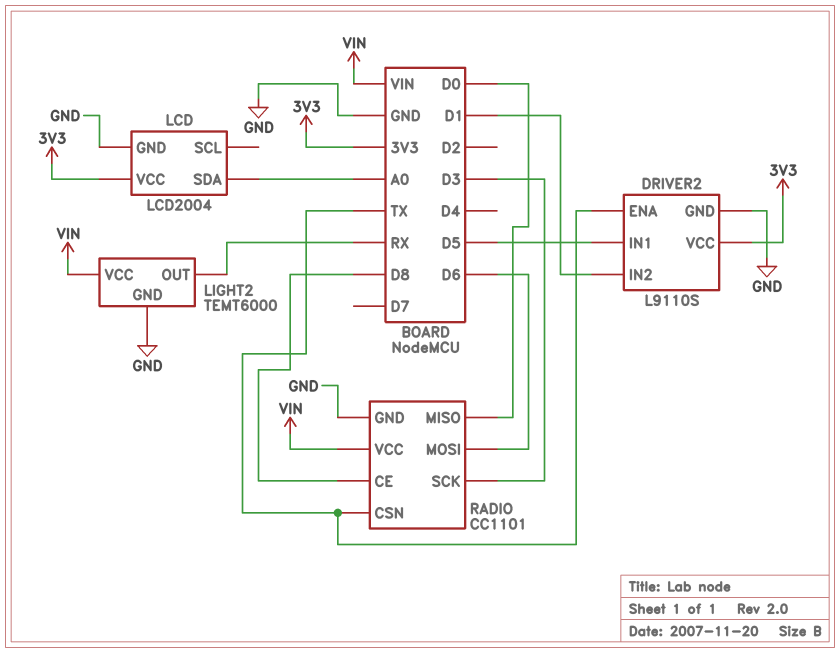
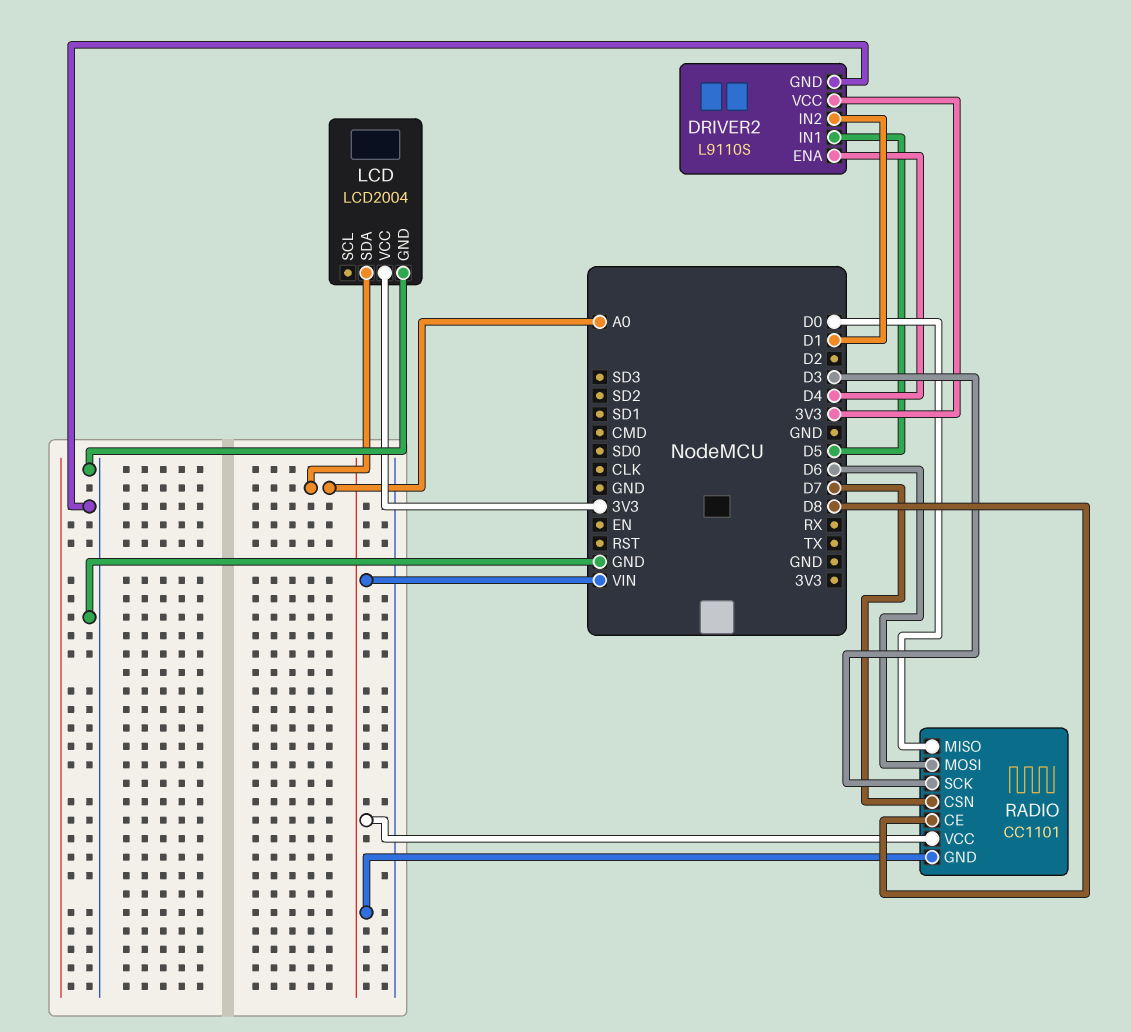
DRIVER2 pin ENA: TX -> D4
LIGHT2: TEMT6000 -> none
LIGHT2 pin GND: GND -> none
LIGHT2 pin OUT: RX -> none
LIGHT2 pin VCC: VIN -> none
RADIO pin CSN: TX -> D7
RADIO pin GND: GND -> VIN

